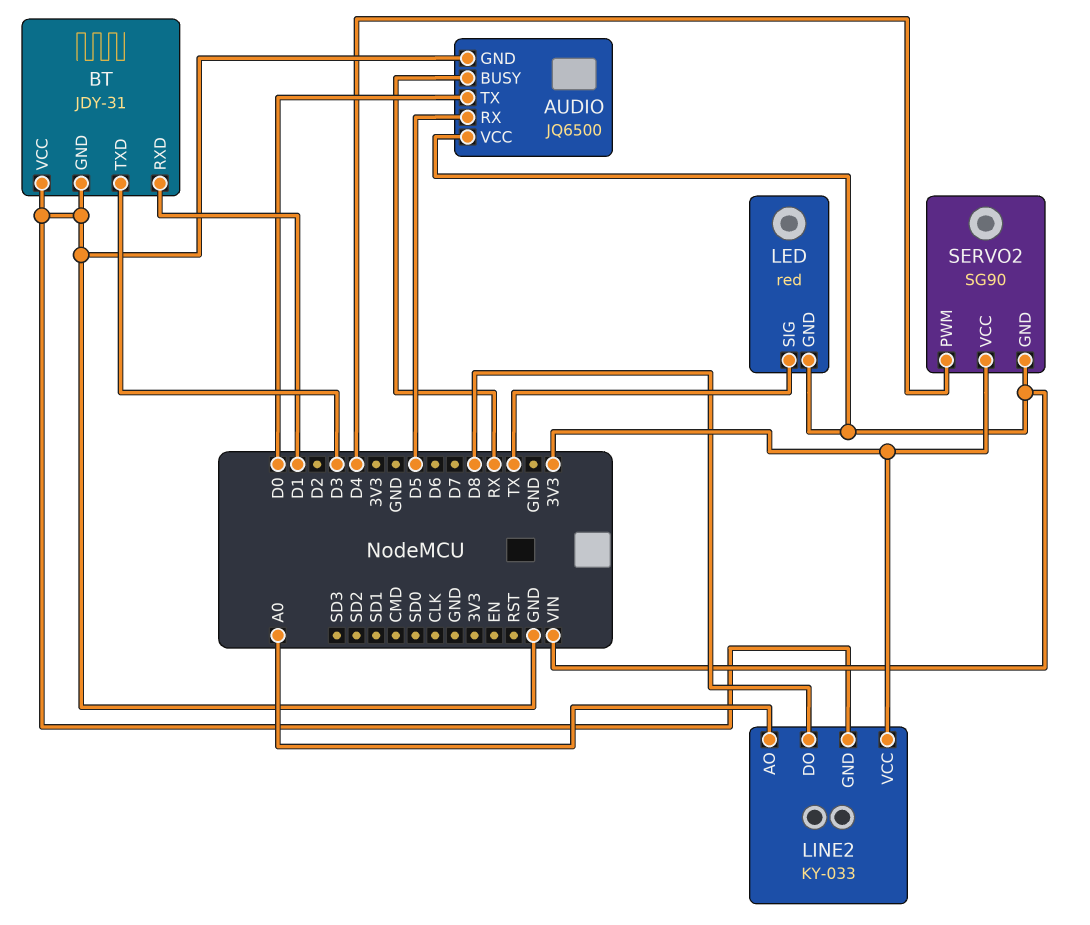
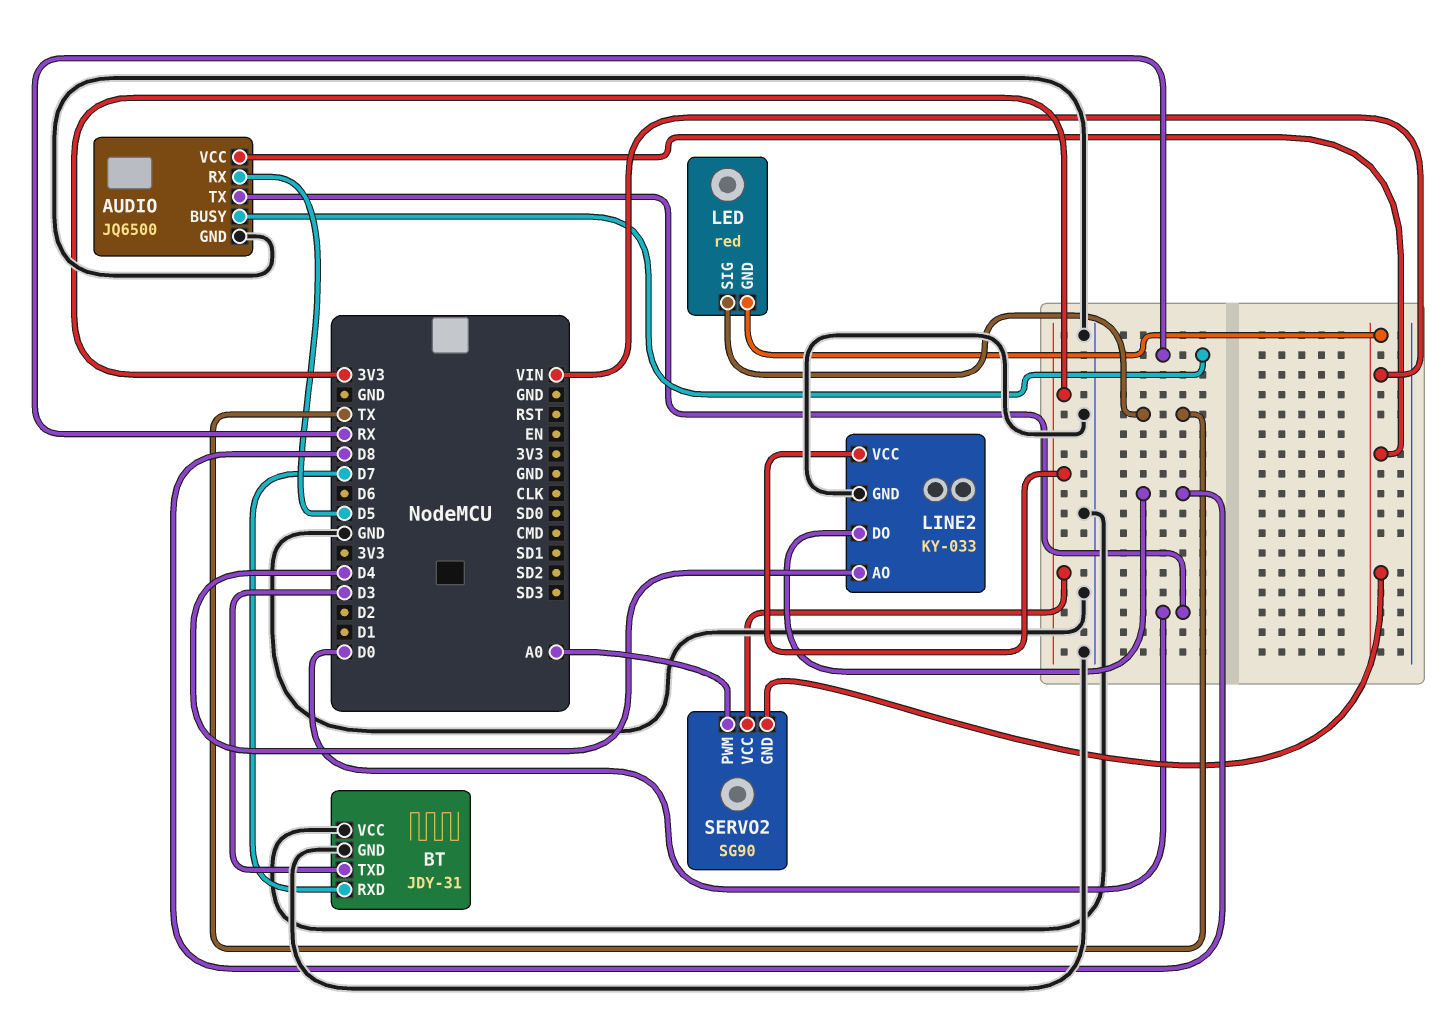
BT pin RXD: D1 -> D7
LINE2 pin AO: A0 -> D4
SERVO2 pin PWM: D4 -> A0

